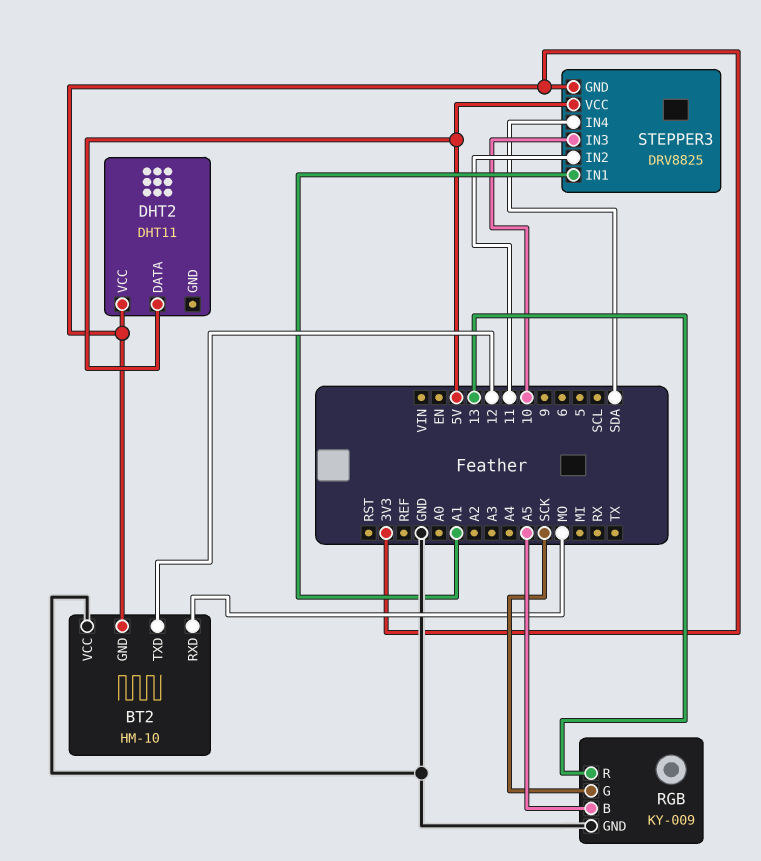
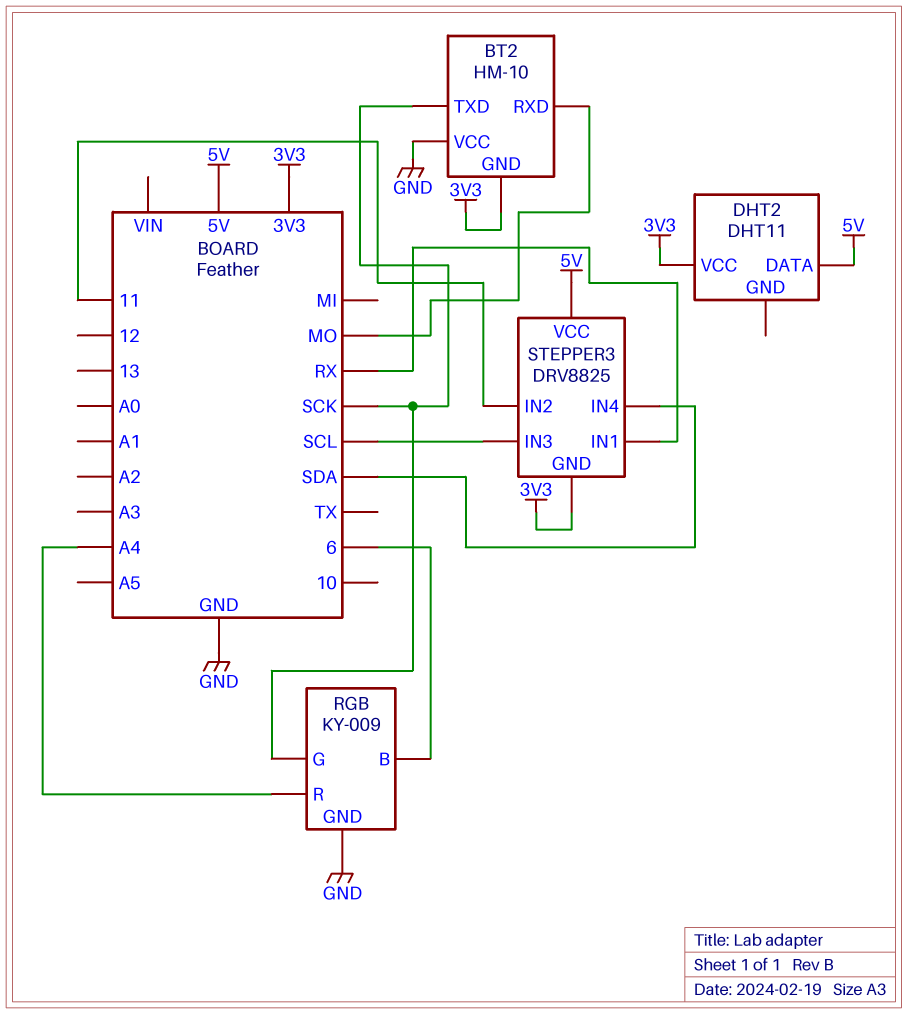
BT2 pin TXD: 12 -> SCK
RGB pin B: A5 -> 6
RGB pin R: 13 -> A4
STEPPER3 pin IN1: A1 -> RX
STEPPER3 pin IN3: 10 -> SCL

